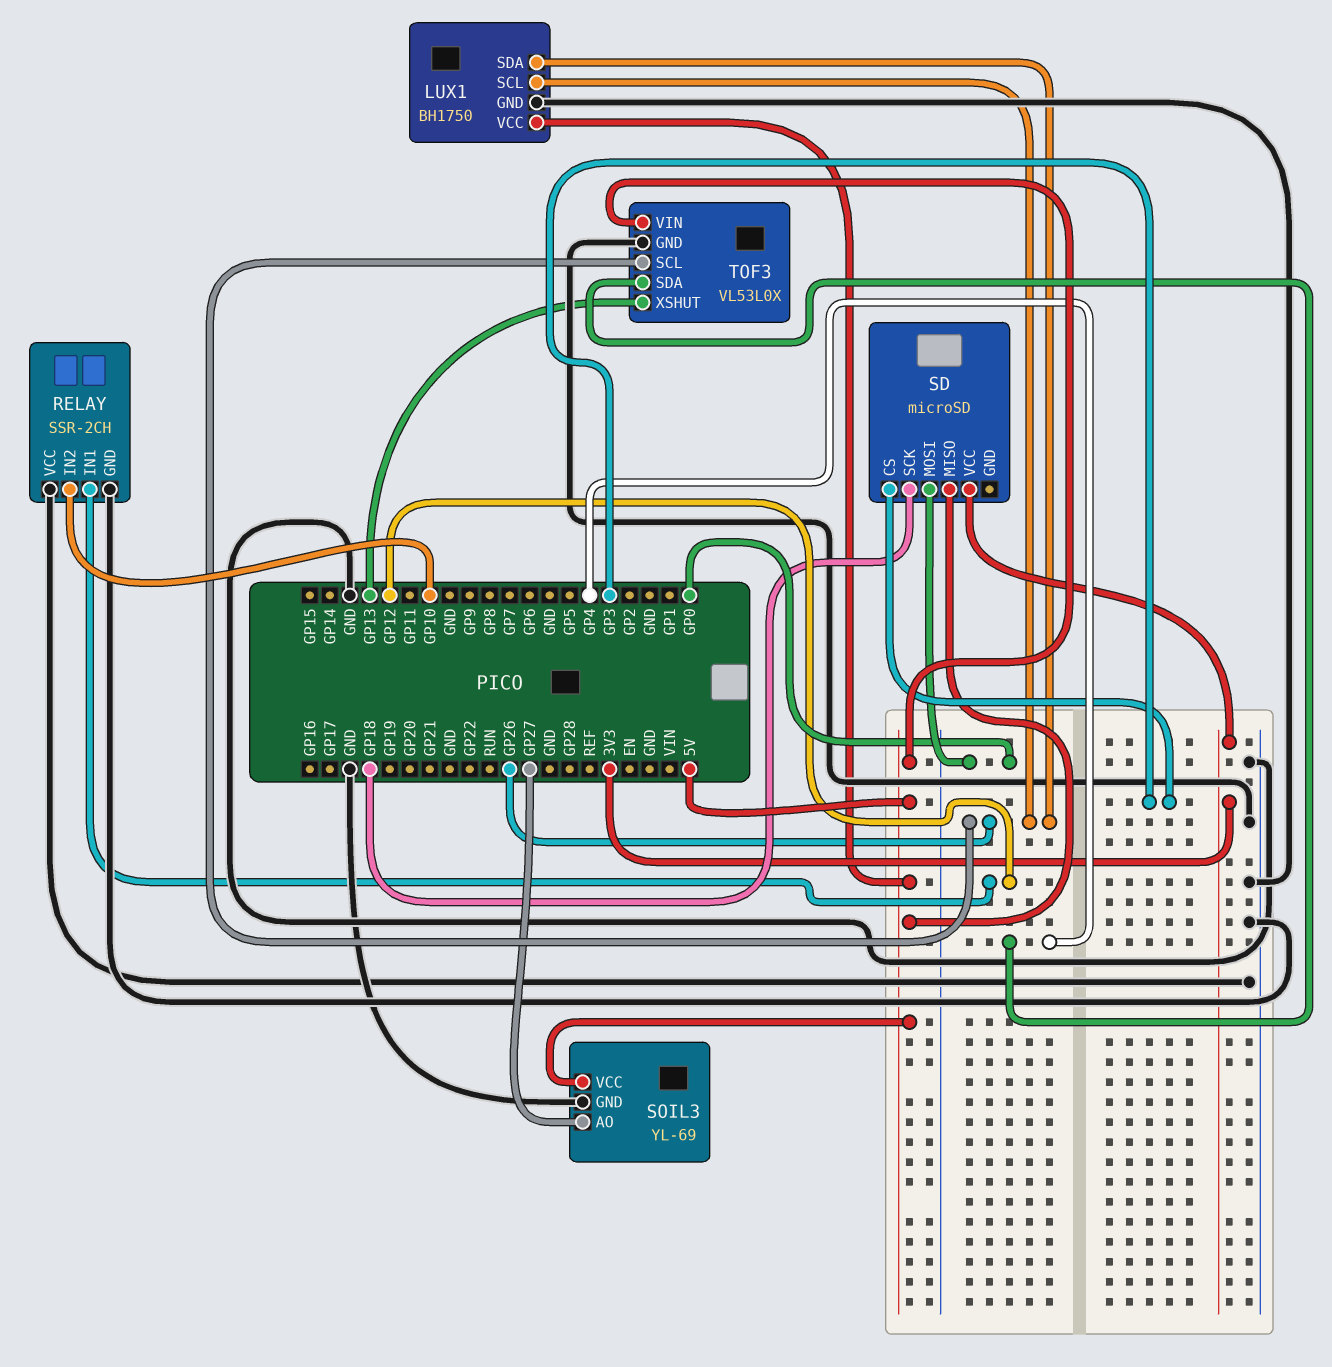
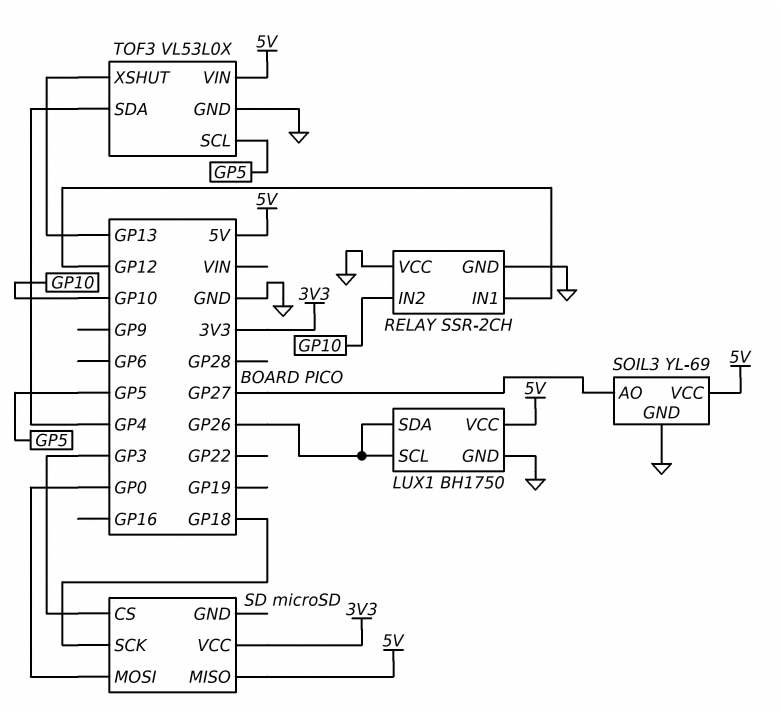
TOF3 pin SCL: GP26 -> GP5

